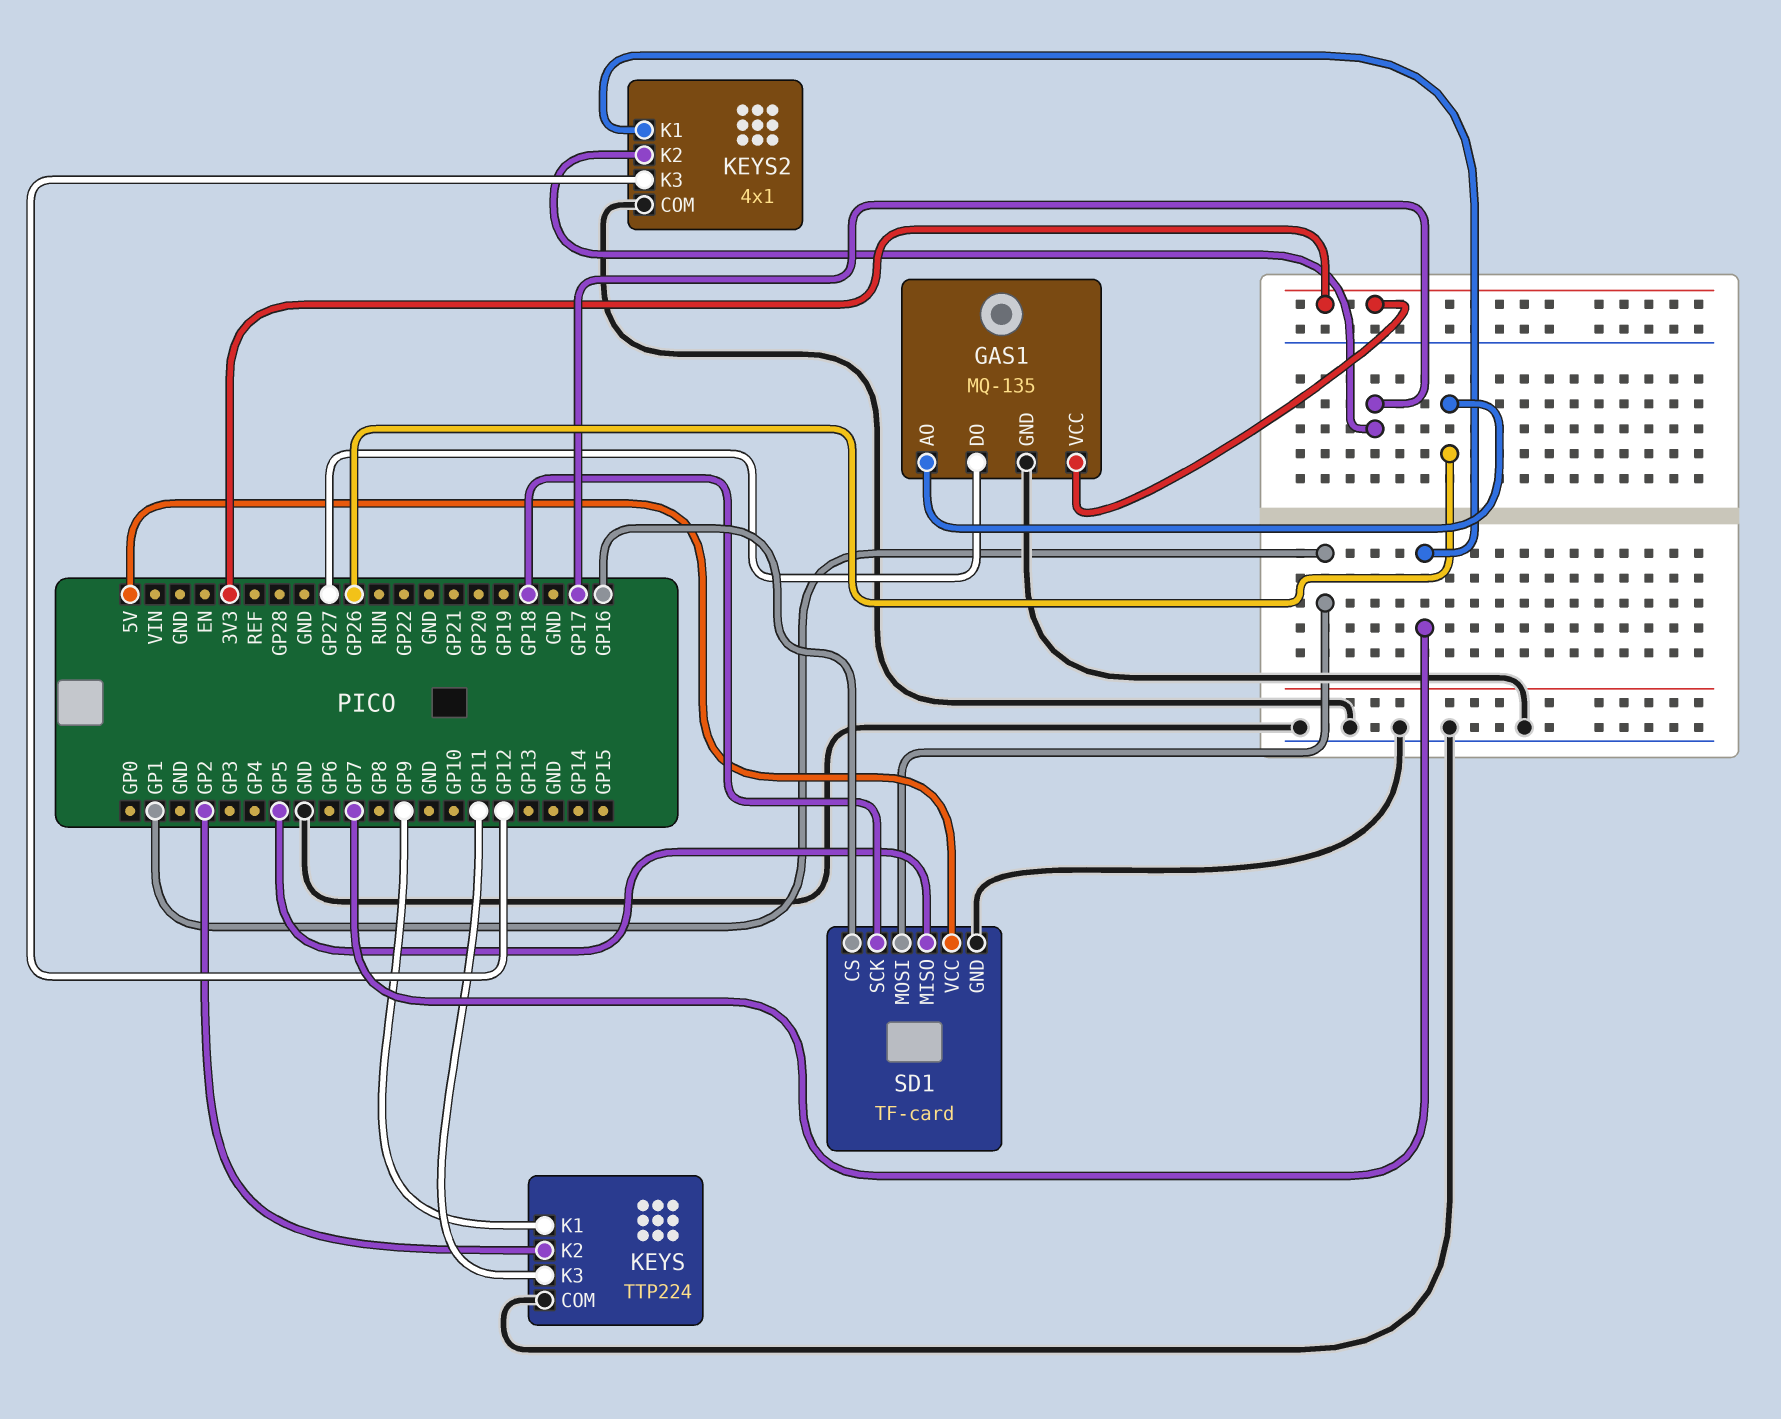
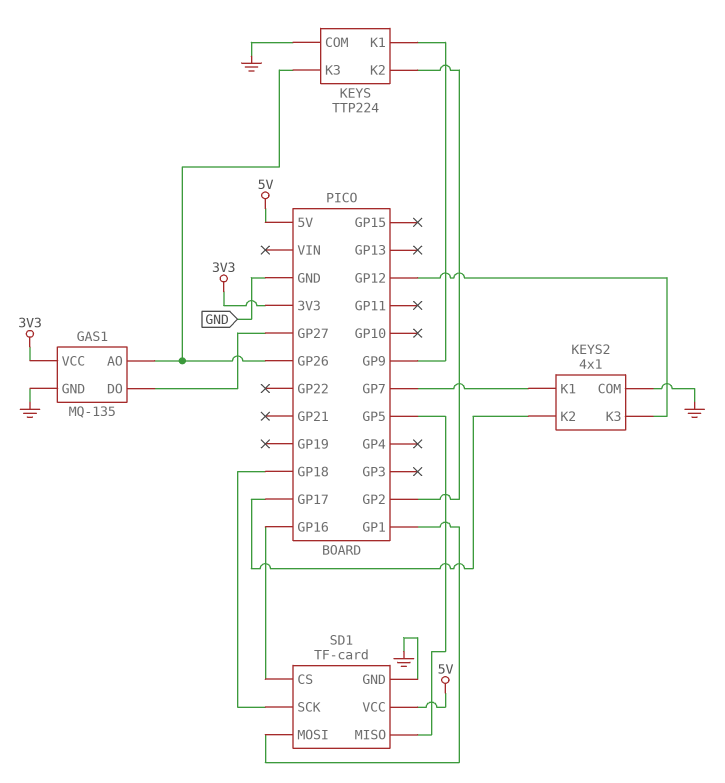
KEYS pin K3: GP11 -> GP26

